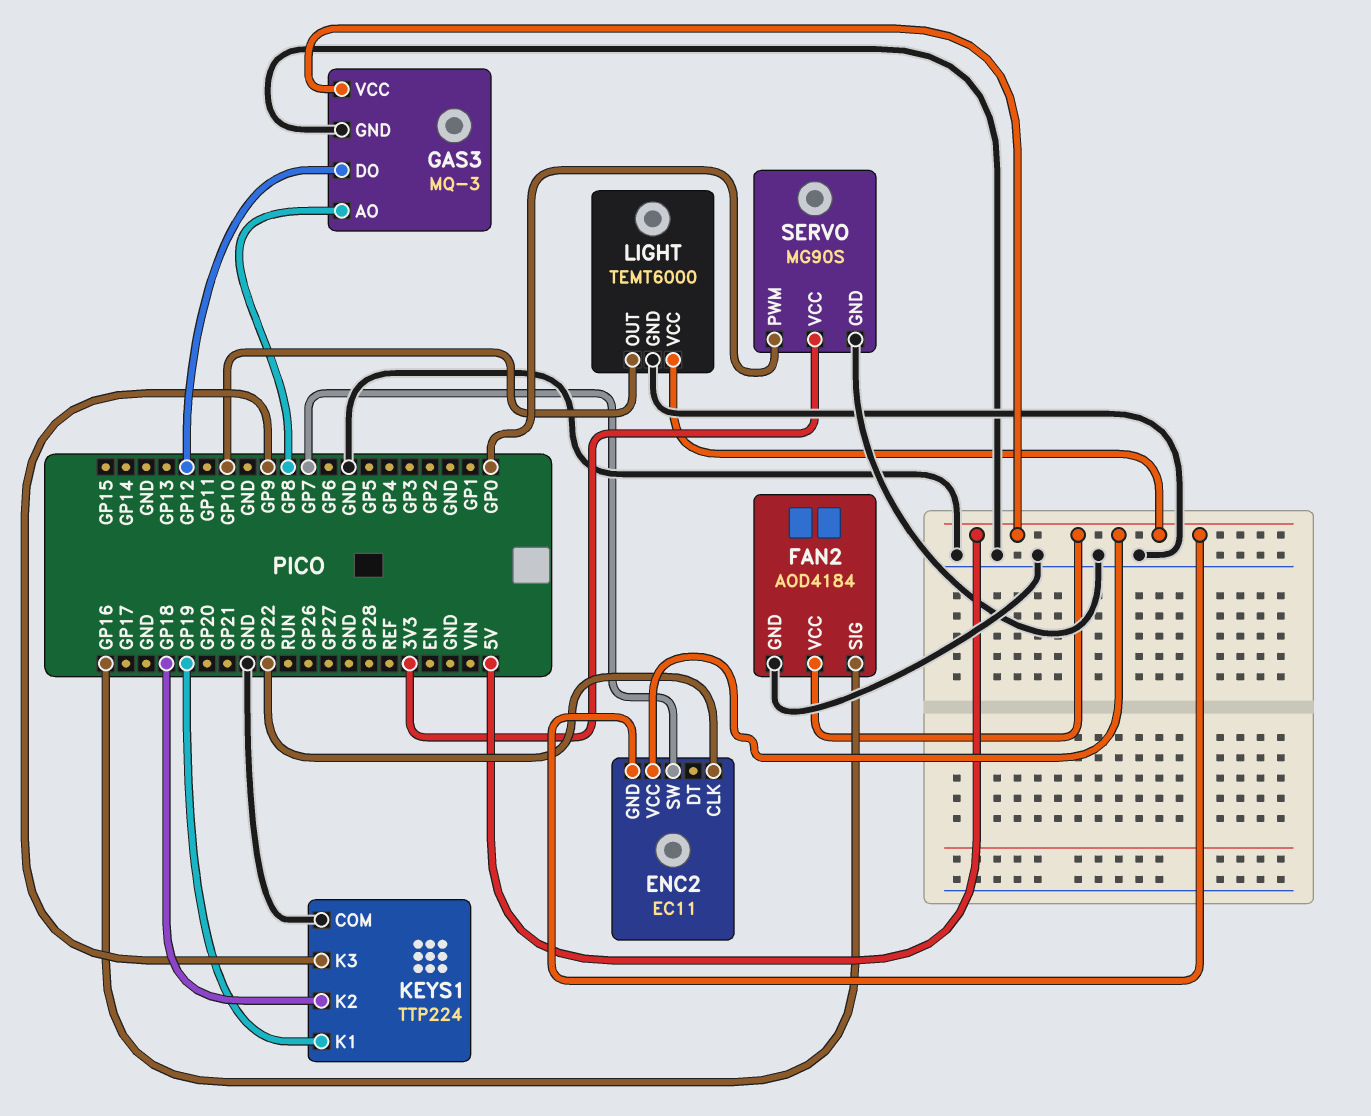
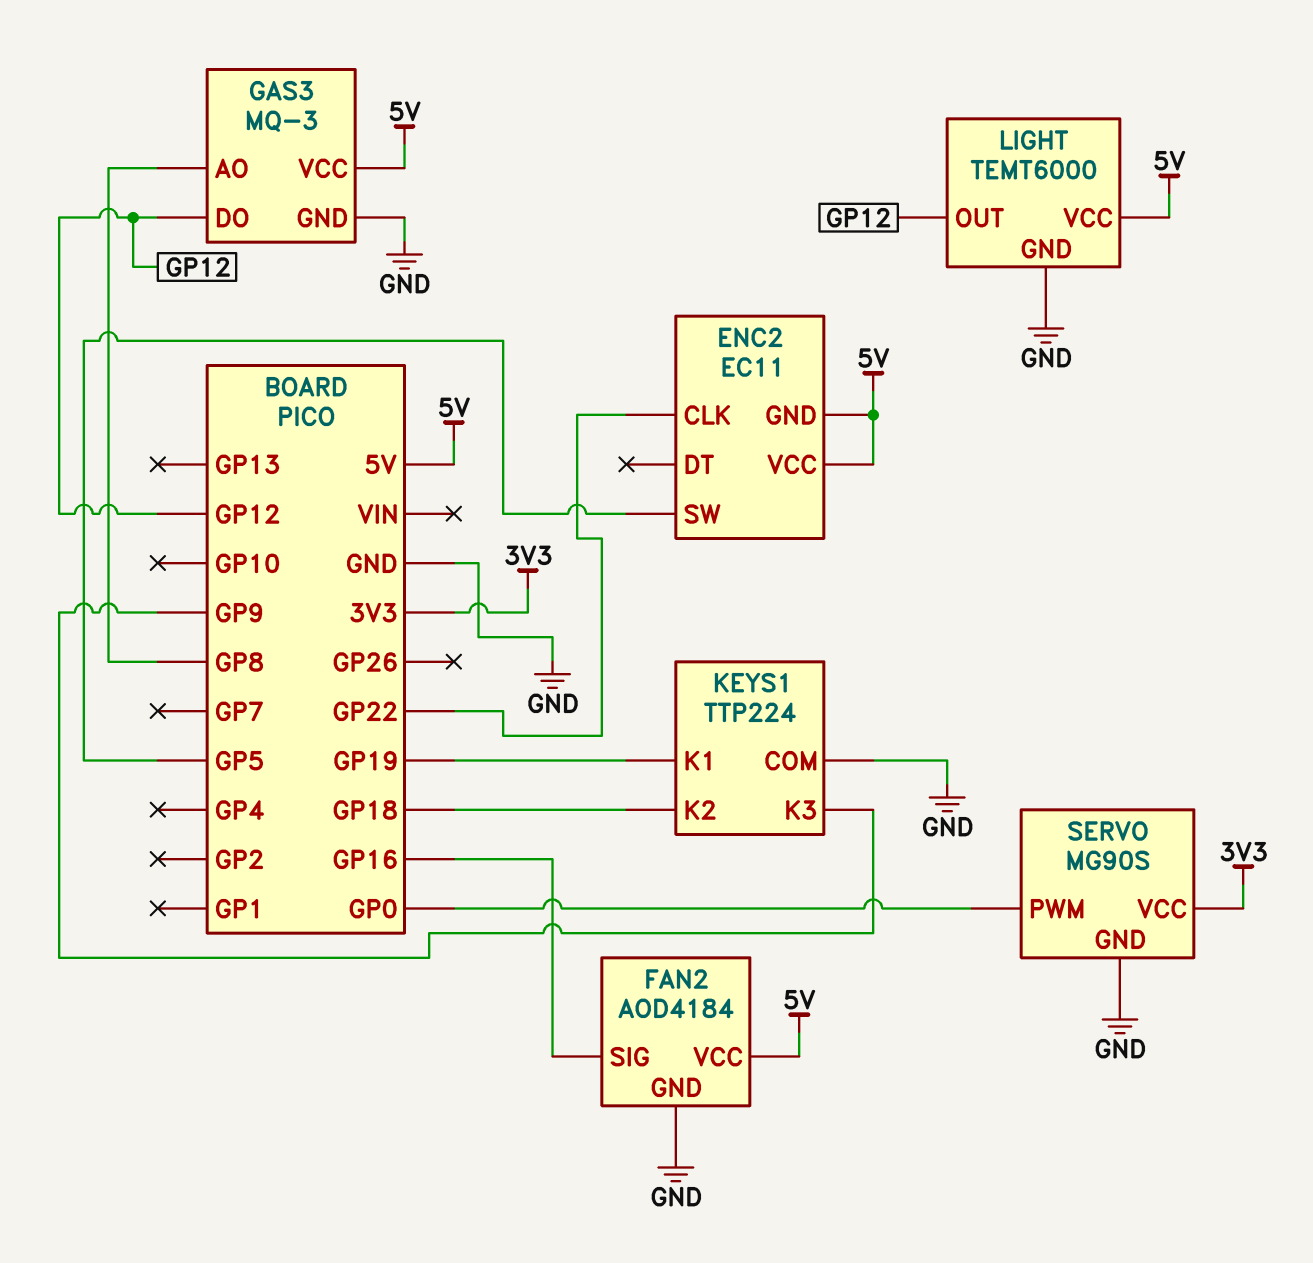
ENC2 pin SW: GP7 -> GP5
LIGHT pin OUT: GP10 -> GP12

